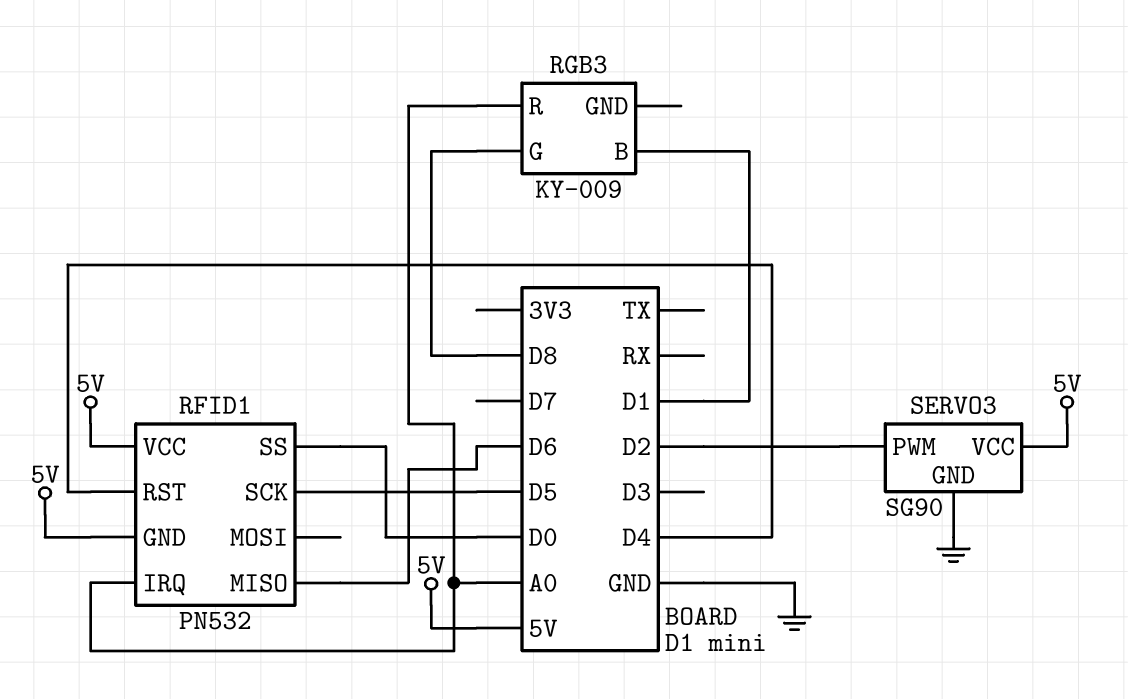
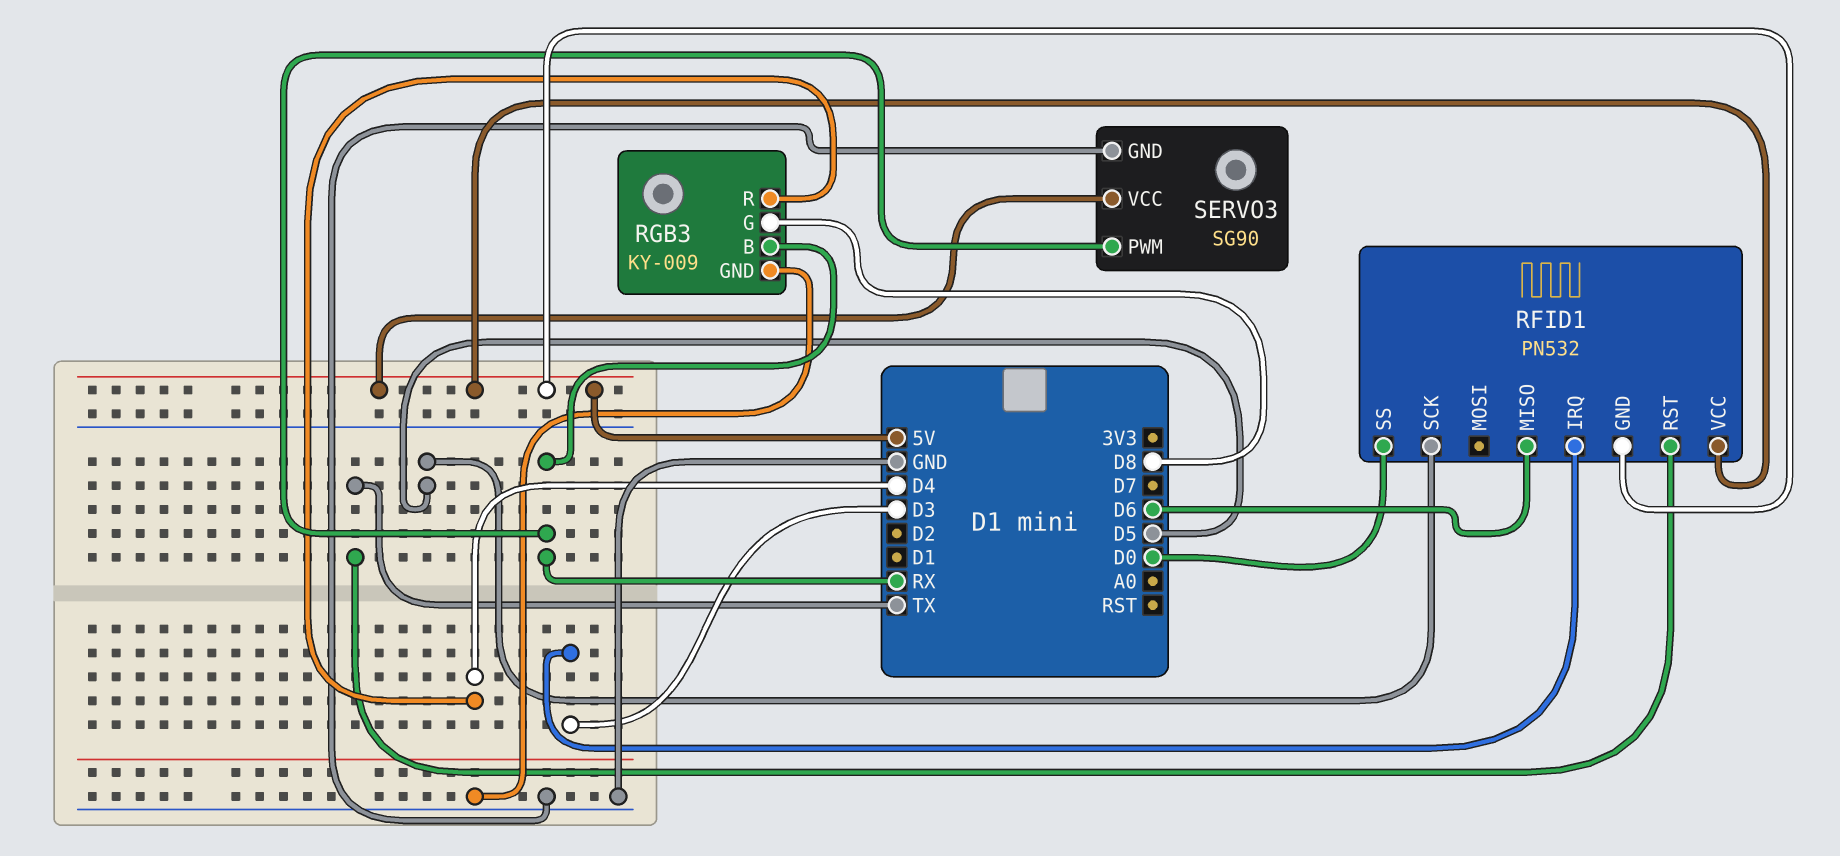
RFID1 pin IRQ: A0 -> D3
RFID1 pin RST: D4 -> TX
RGB3 pin B: D1 -> RX
RGB3 pin GND: none -> GND
RGB3 pin R: A0 -> D4
SERVO3 pin PWM: D2 -> RX

